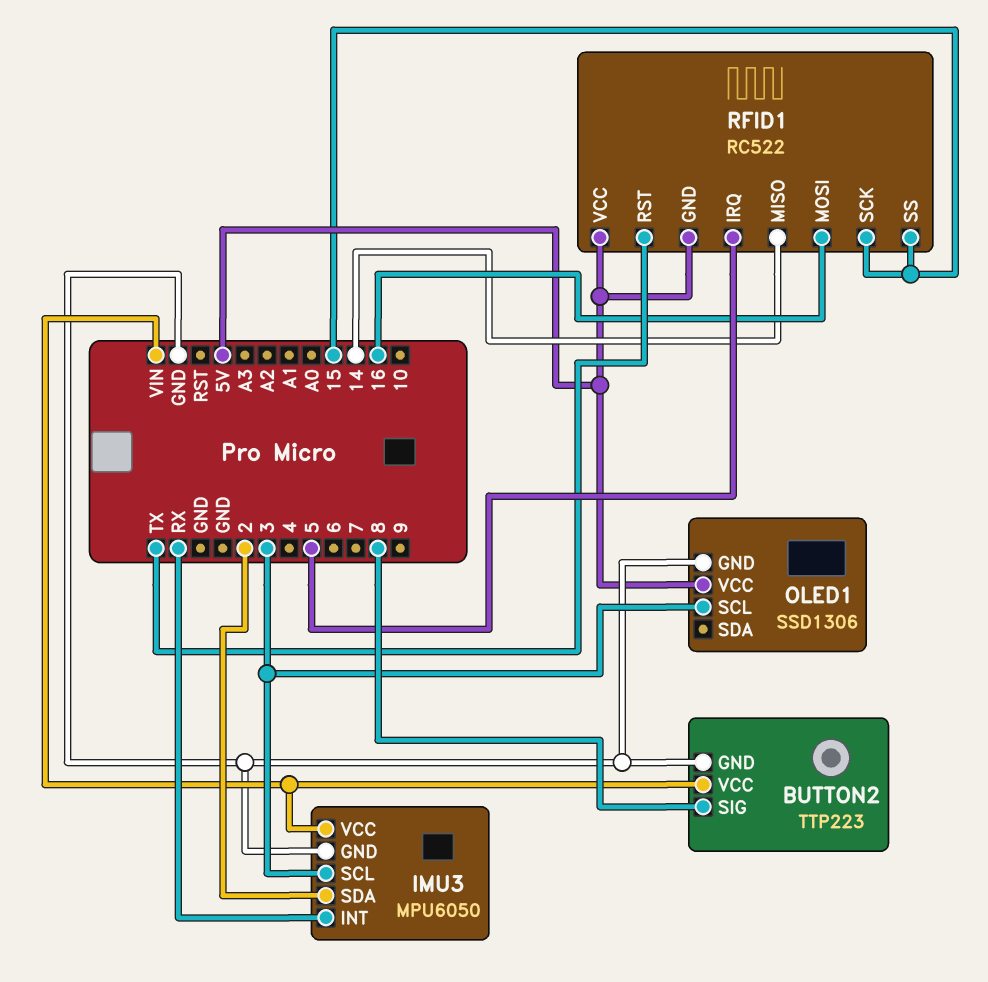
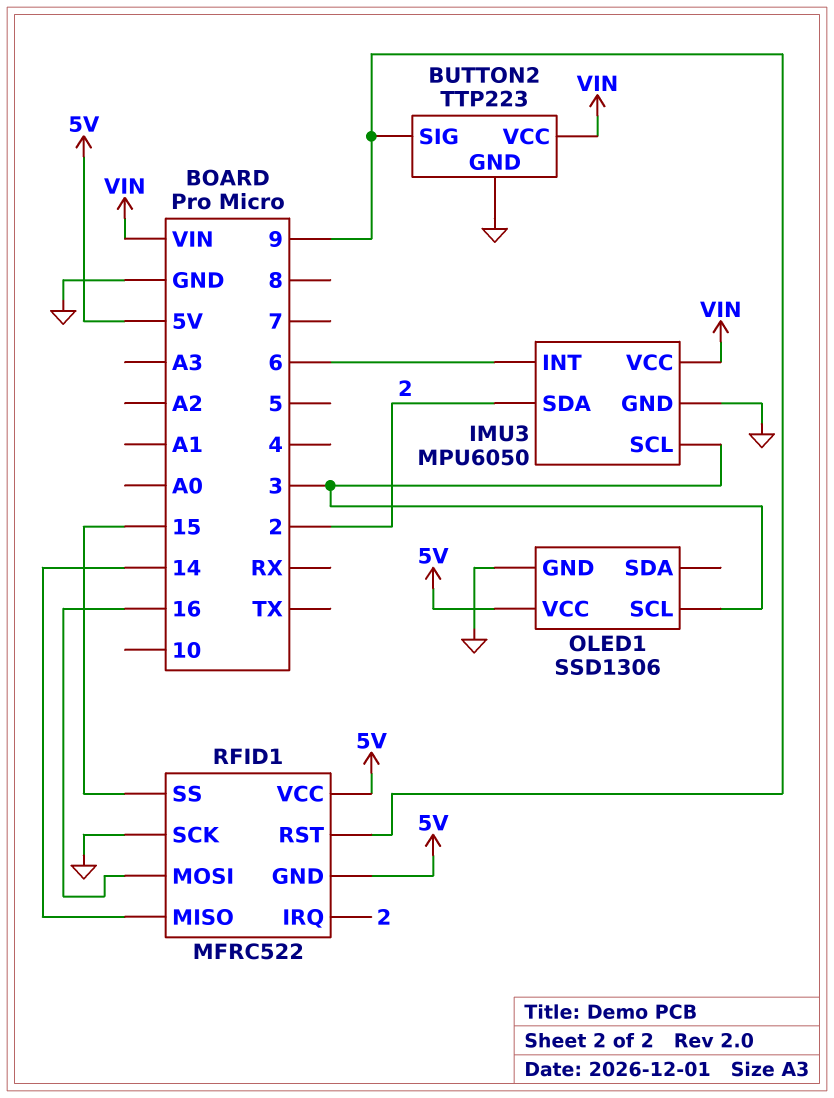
BUTTON2 pin SIG: 8 -> 9
IMU3 pin INT: RX -> 6
RFID1: RC522 -> MFRC522
RFID1 pin IRQ: 5 -> 2
RFID1 pin RST: TX -> 9
RFID1 pin SCK: 15 -> GND

